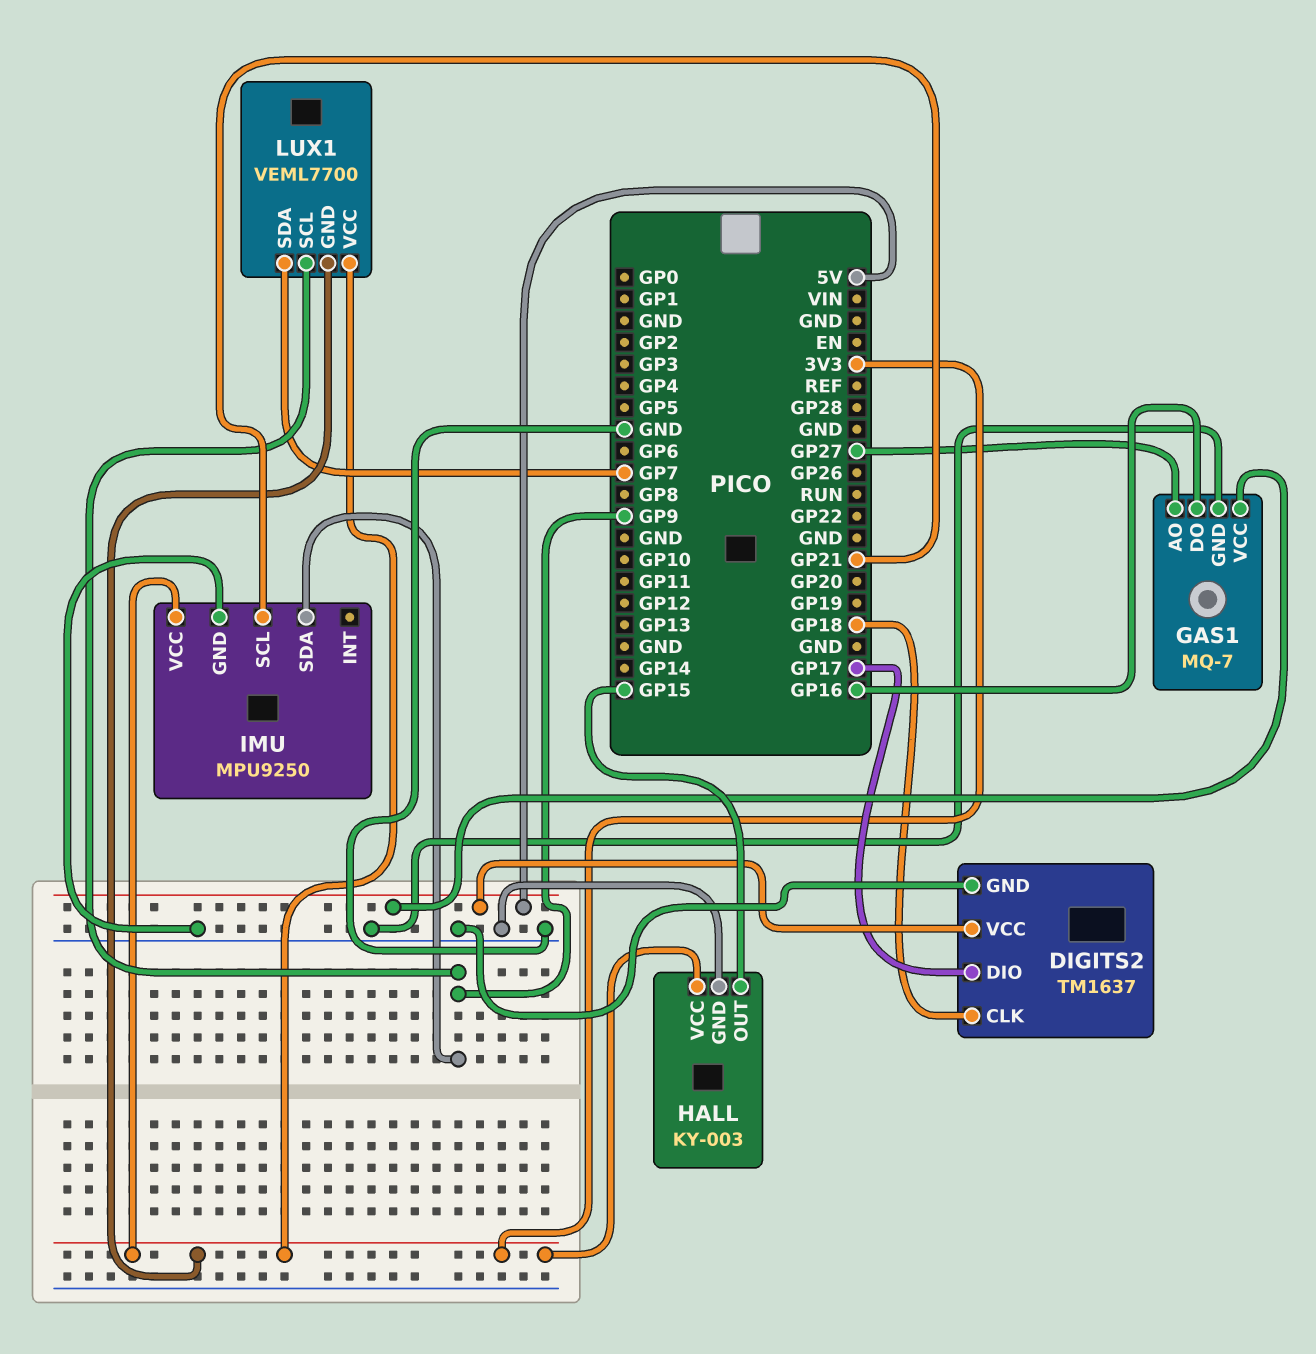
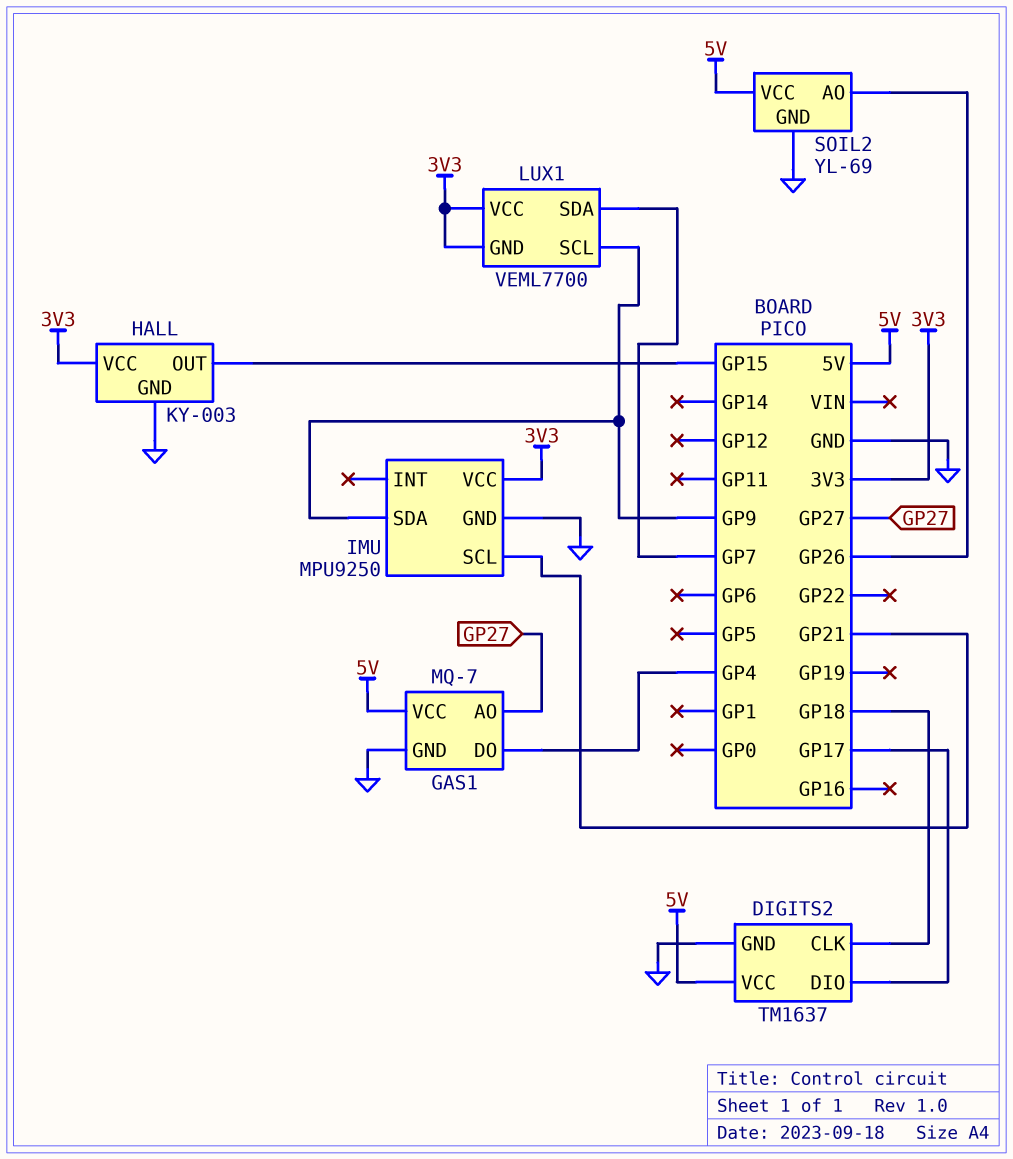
GAS1 pin DO: GP16 -> GP4
SOIL2: none -> YL-69
SOIL2 pin AO: none -> GP26
SOIL2 pin GND: none -> GND
SOIL2 pin VCC: none -> 5V

